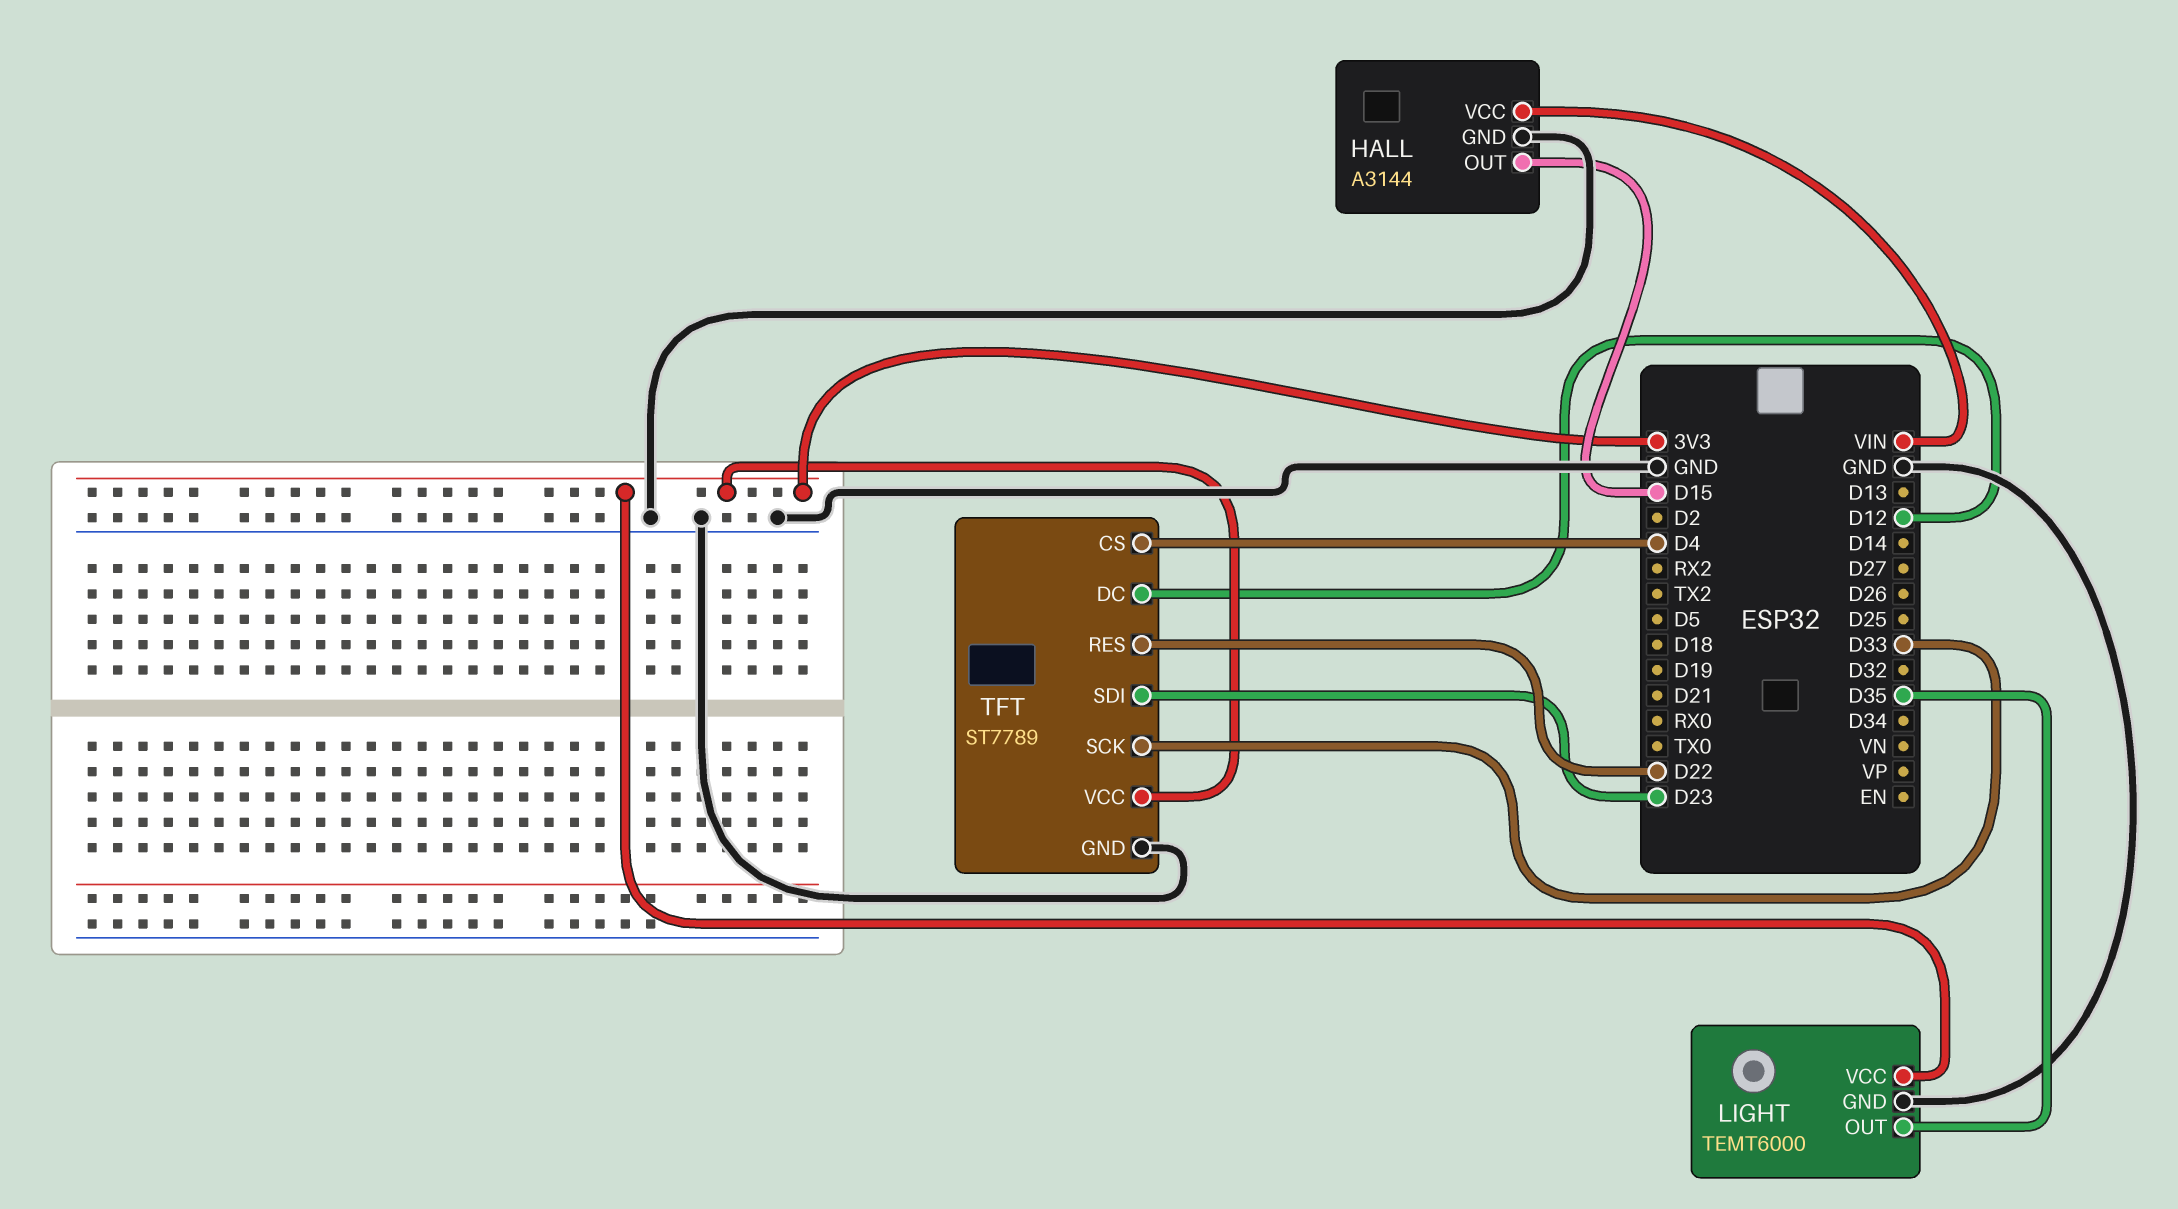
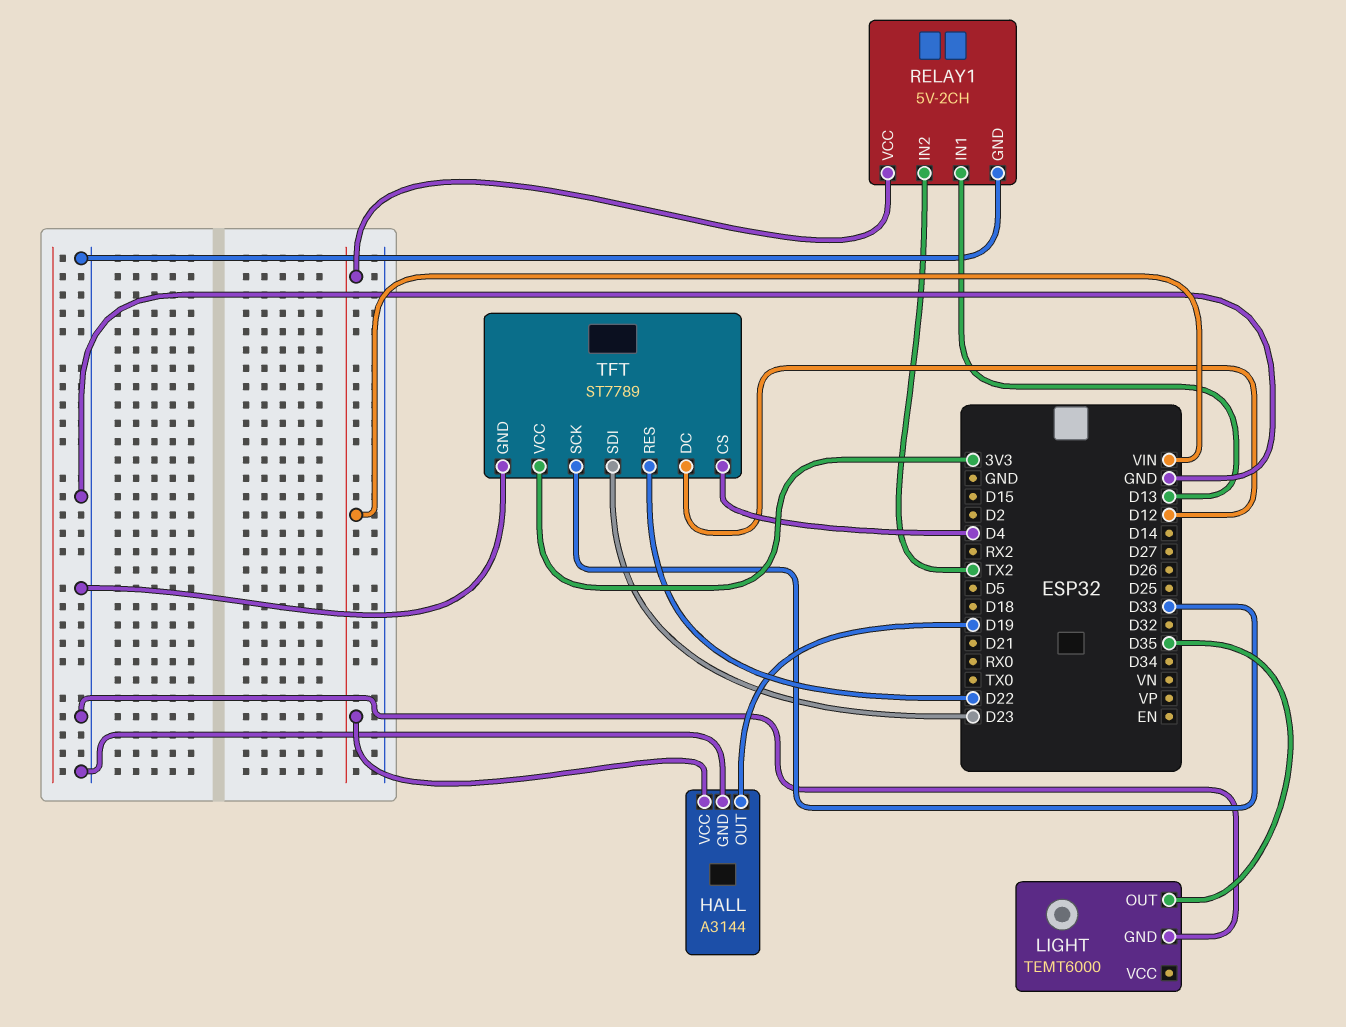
HALL pin OUT: D15 -> D19
LIGHT pin VCC: 3V3 -> none
RELAY1: none -> 5V-2CH
RELAY1 pin GND: none -> GND
RELAY1 pin IN1: none -> D13
RELAY1 pin IN2: none -> TX2
RELAY1 pin VCC: none -> VIN

